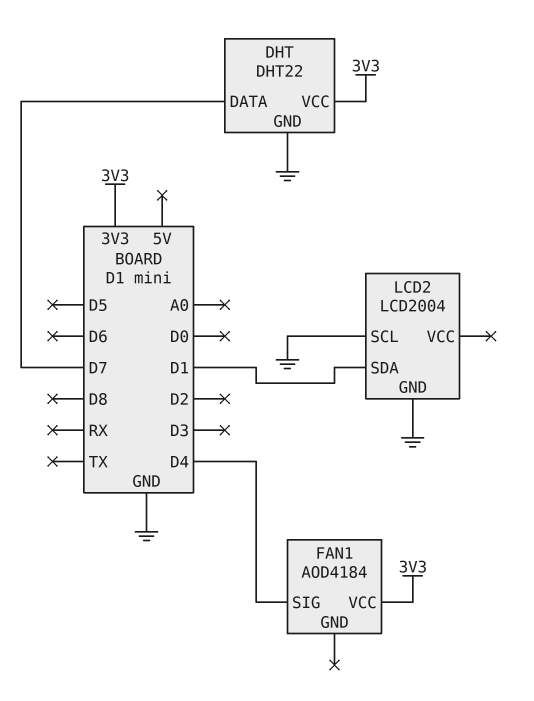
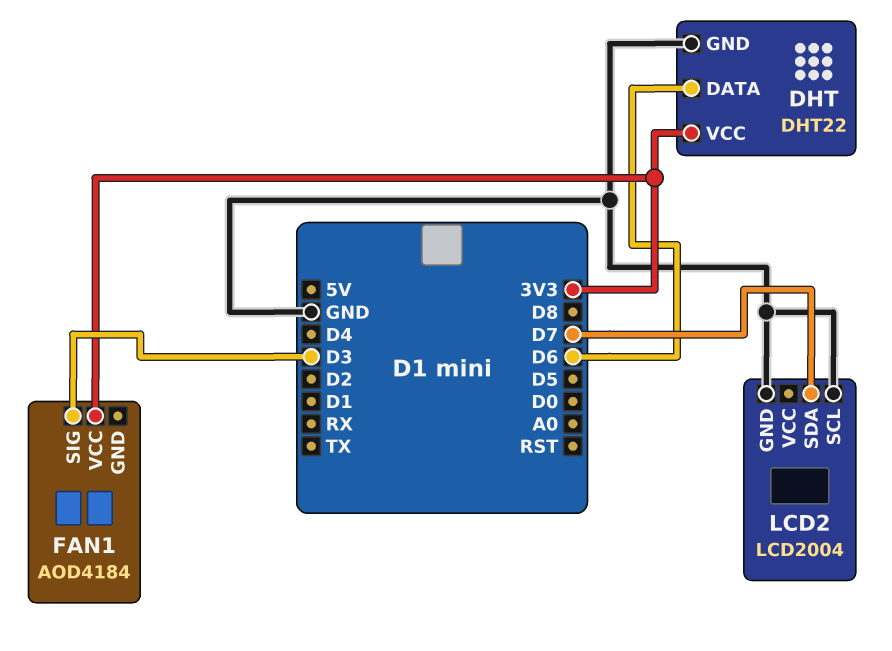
DHT pin DATA: D7 -> D6
FAN1 pin SIG: D4 -> D3
LCD2 pin SDA: D1 -> D7

